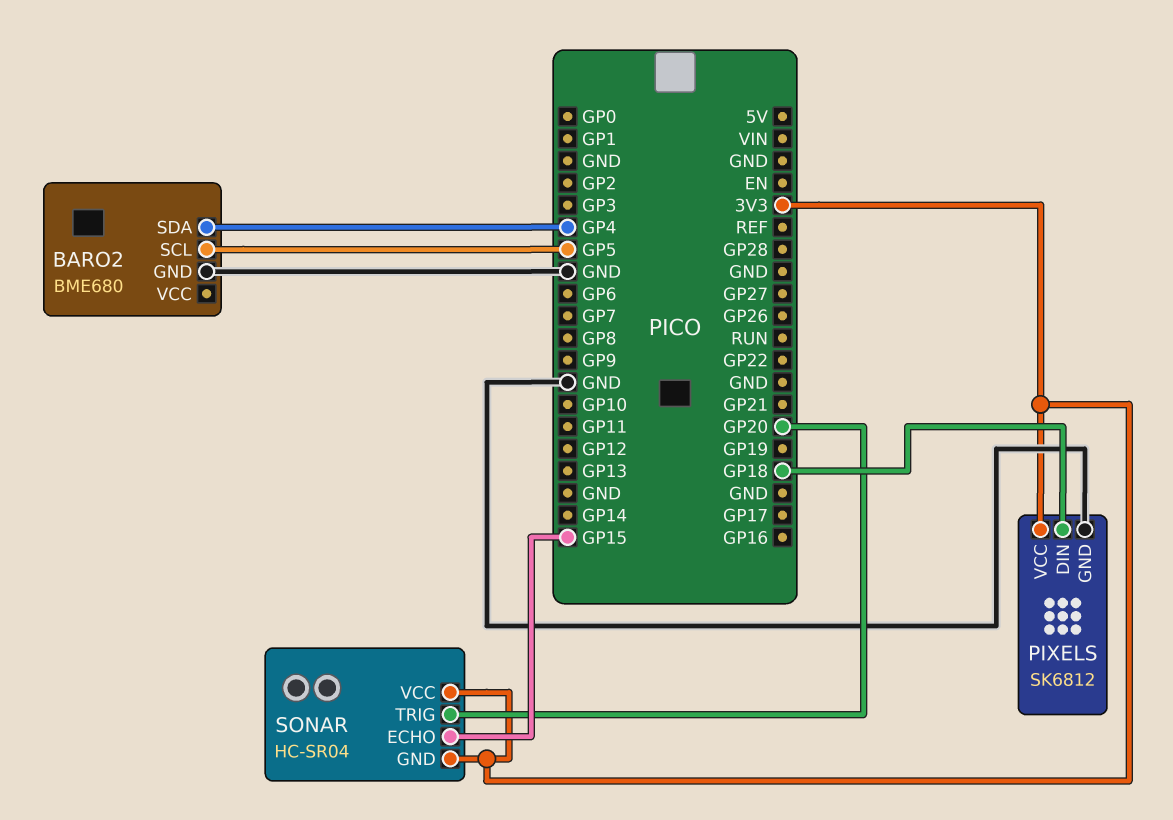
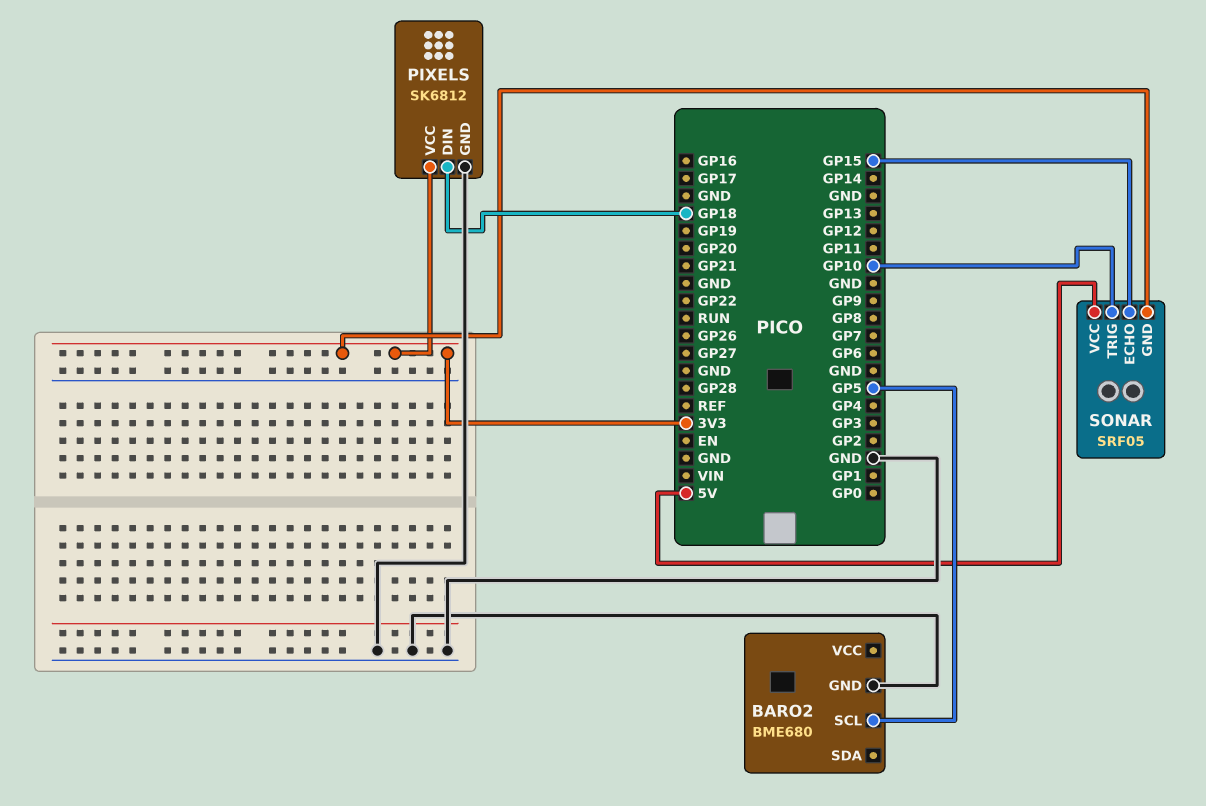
BARO2 pin SDA: GP4 -> none
SONAR: HC-SR04 -> SRF05
SONAR pin TRIG: GP20 -> GP10
SONAR pin VCC: 3V3 -> 5V

